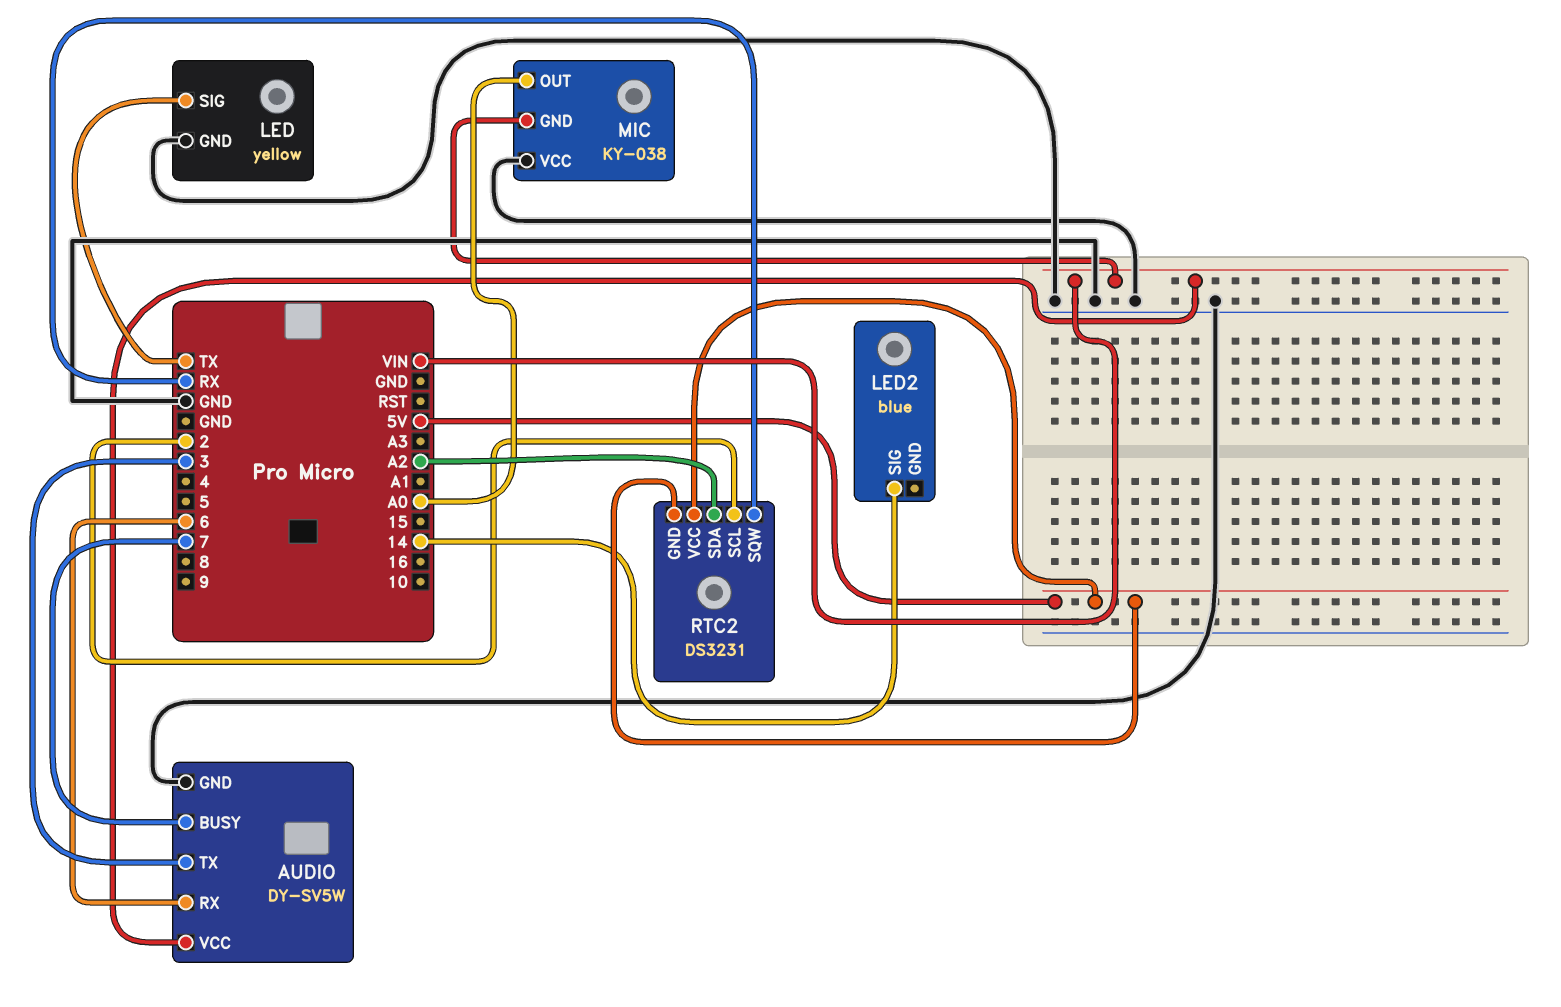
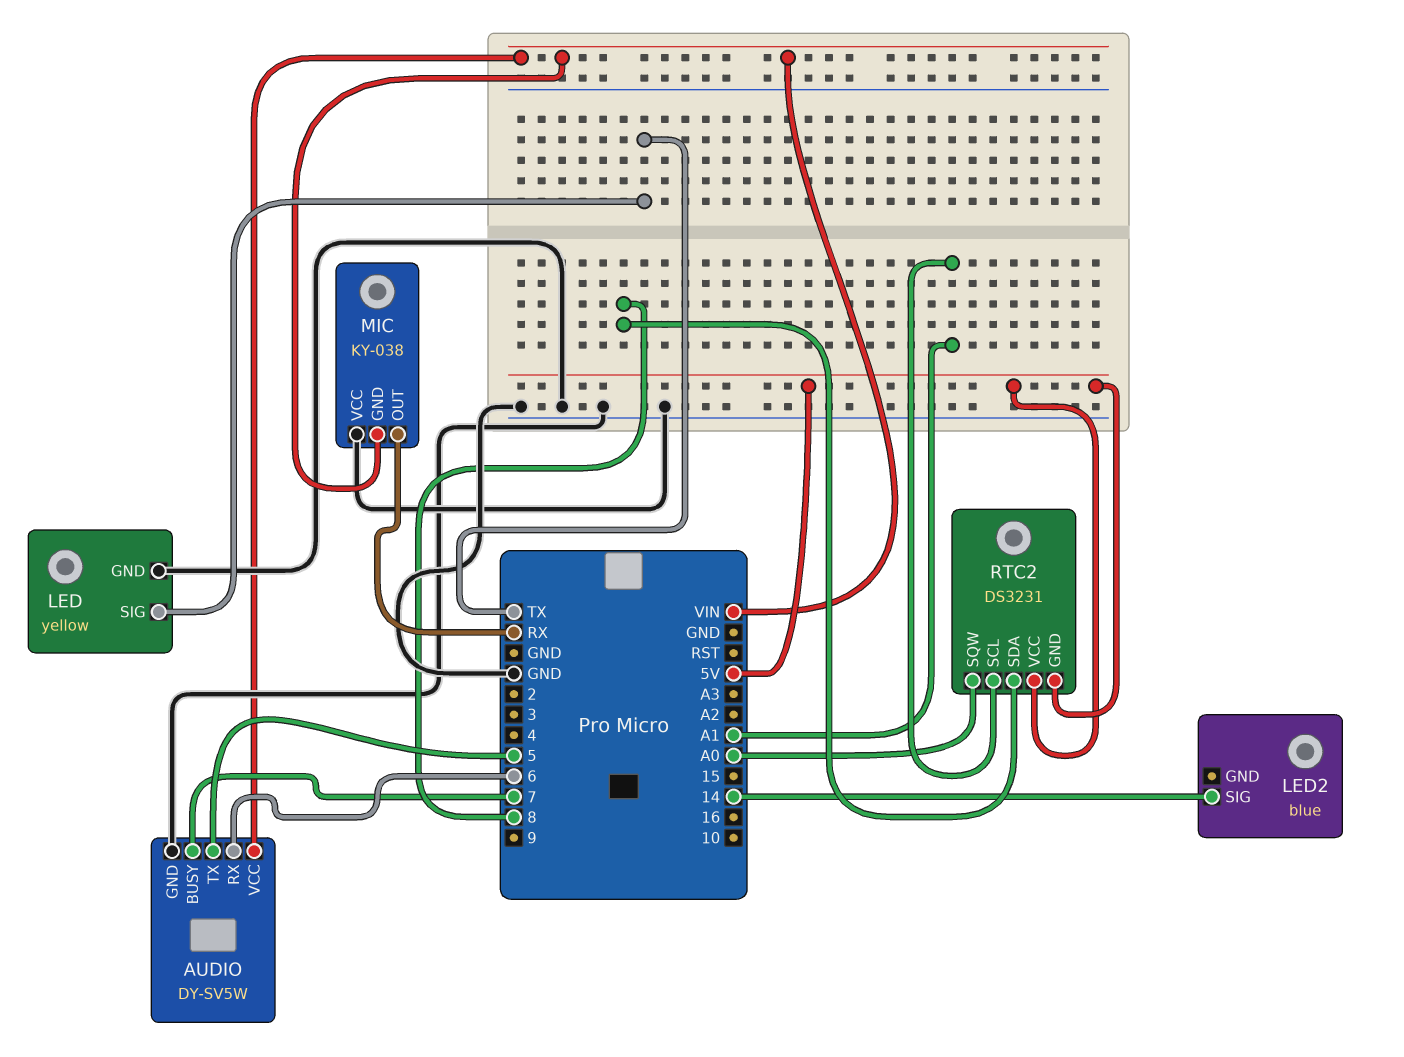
AUDIO pin TX: 3 -> 5
MIC pin OUT: A0 -> RX
RTC2 pin SCL: 2 -> A1
RTC2 pin SDA: A2 -> 8
RTC2 pin SQW: RX -> A0

